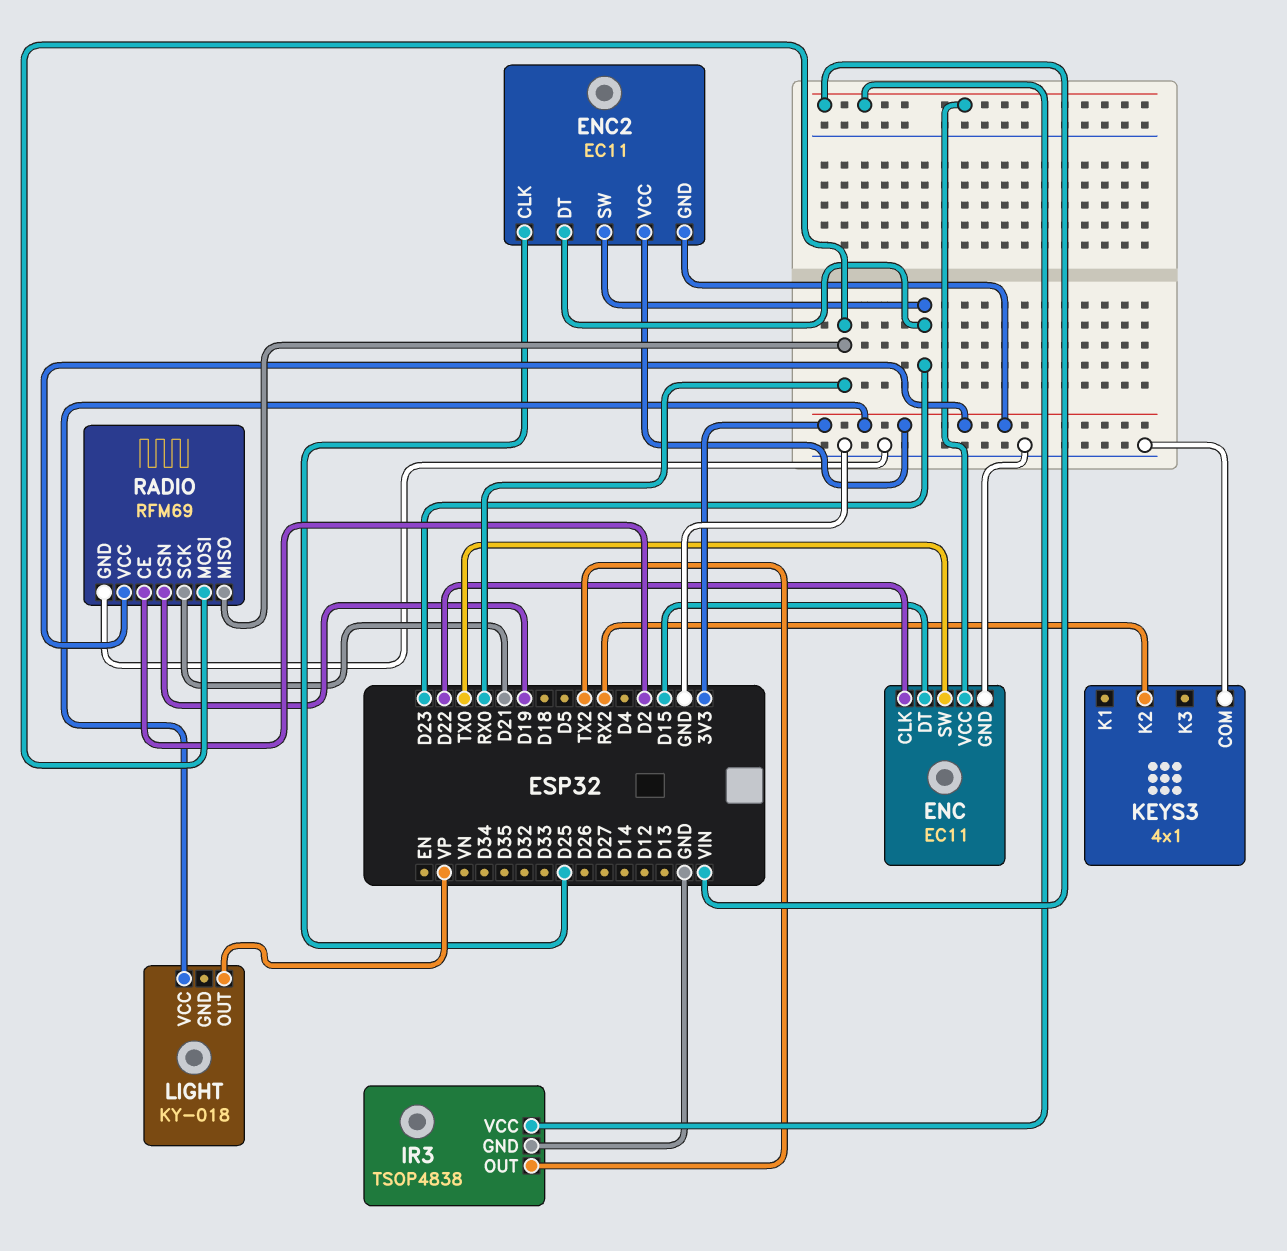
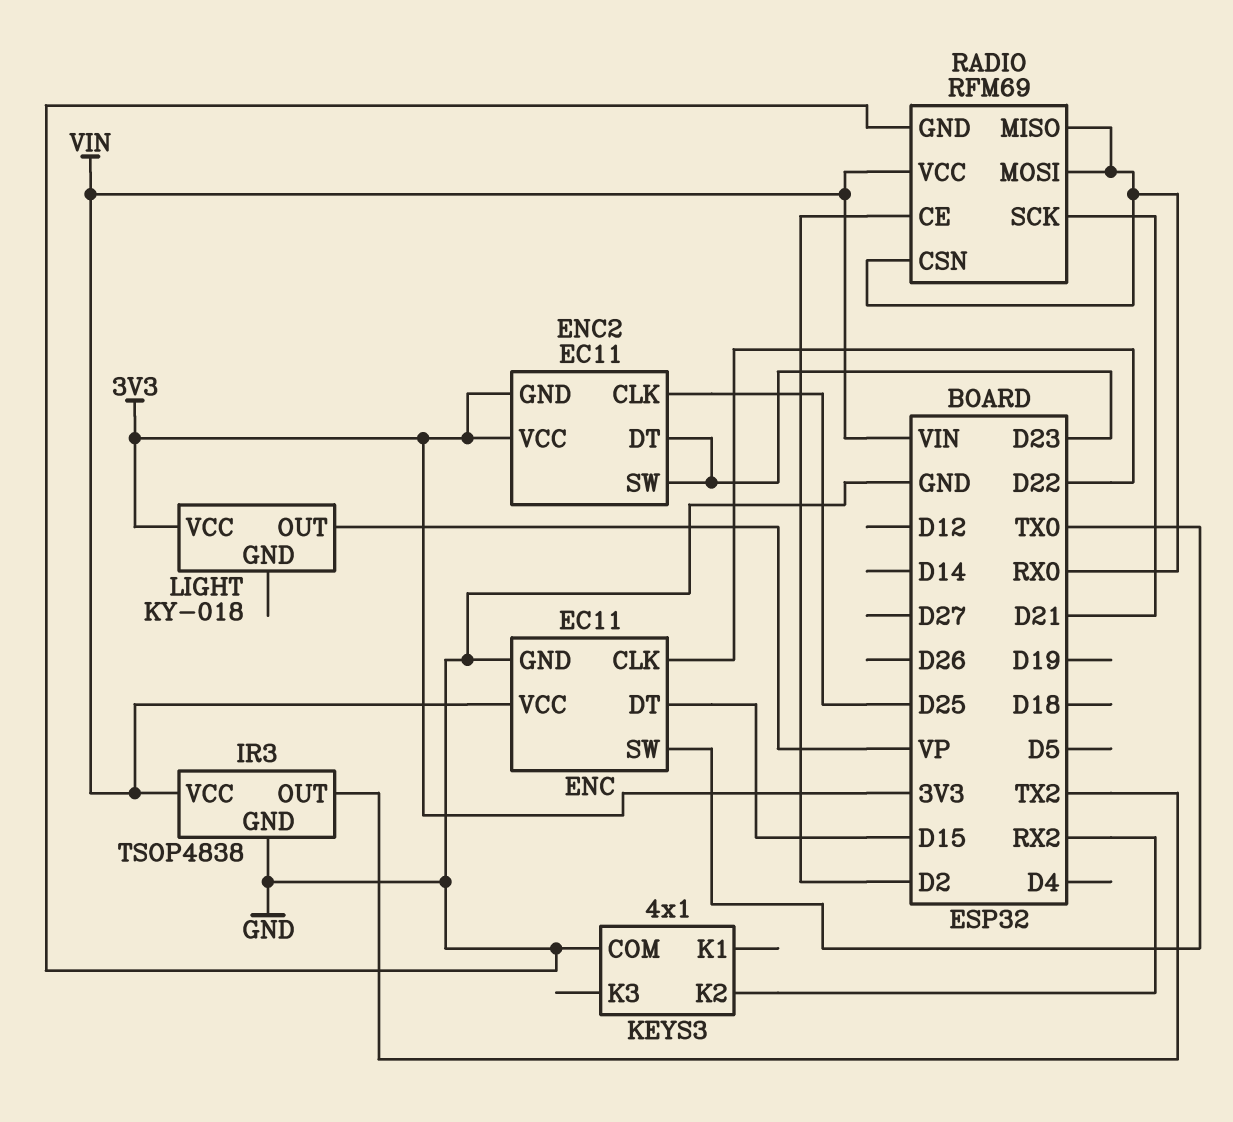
RADIO pin CSN: D19 -> RX0
RADIO pin VCC: 3V3 -> VIN

